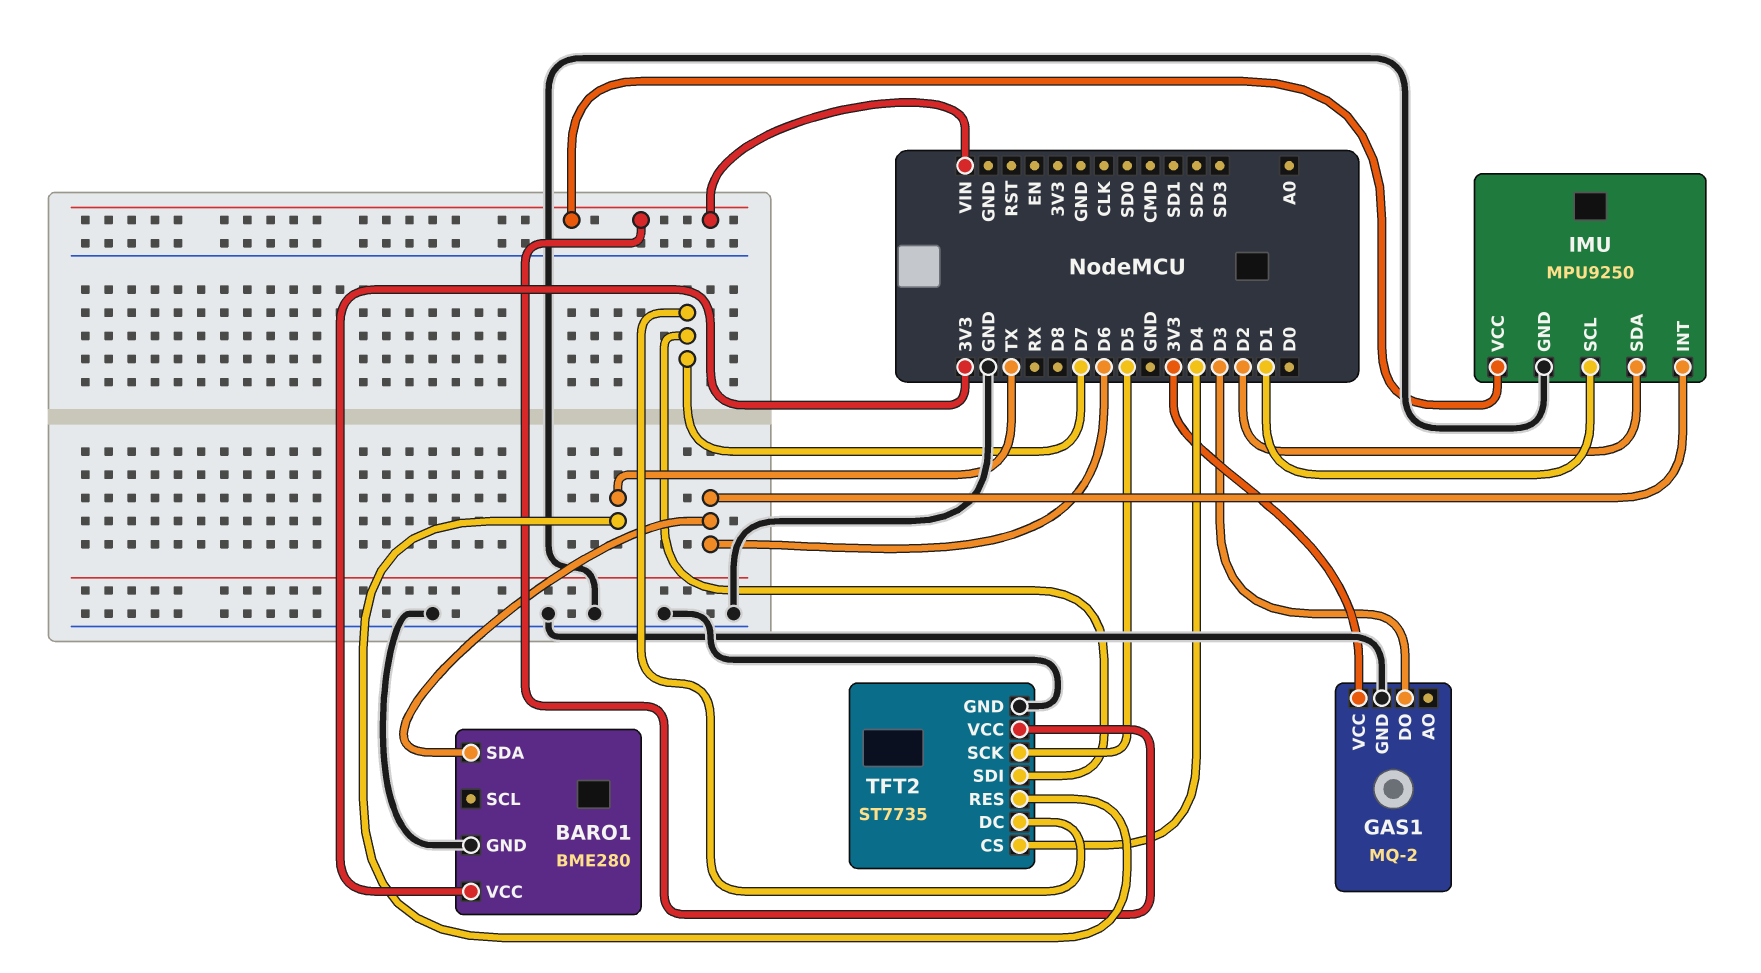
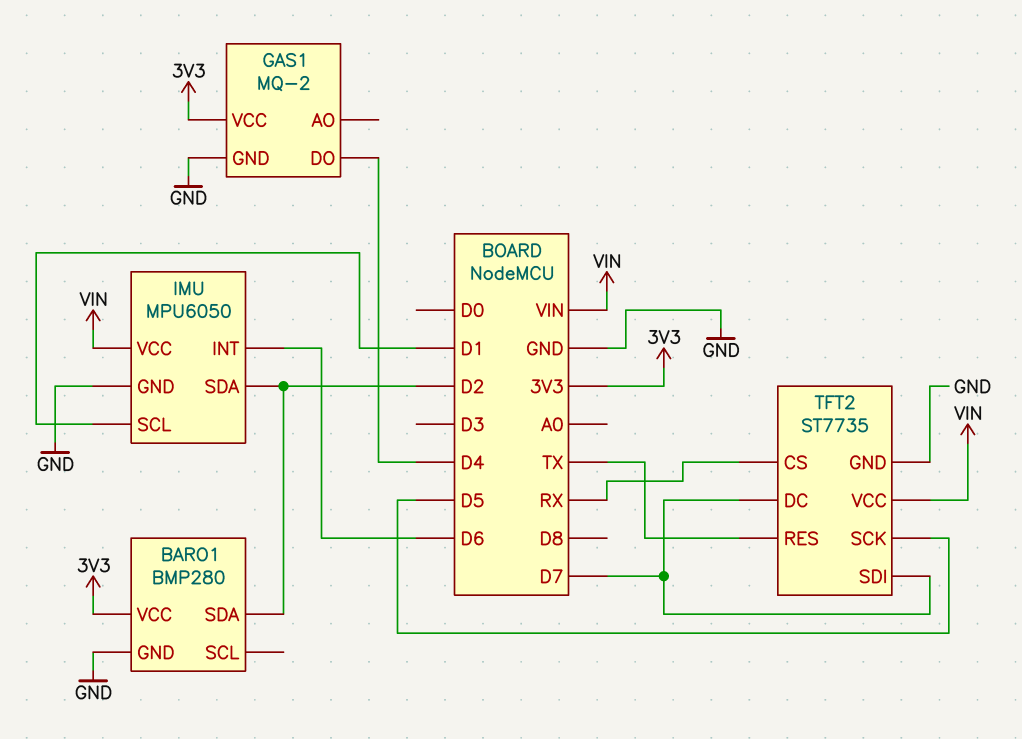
BARO1: BME280 -> BMP280
BARO1 pin SDA: D6 -> D2
GAS1 pin DO: D3 -> D4
IMU: MPU9250 -> MPU6050
TFT2 pin CS: D4 -> RX

